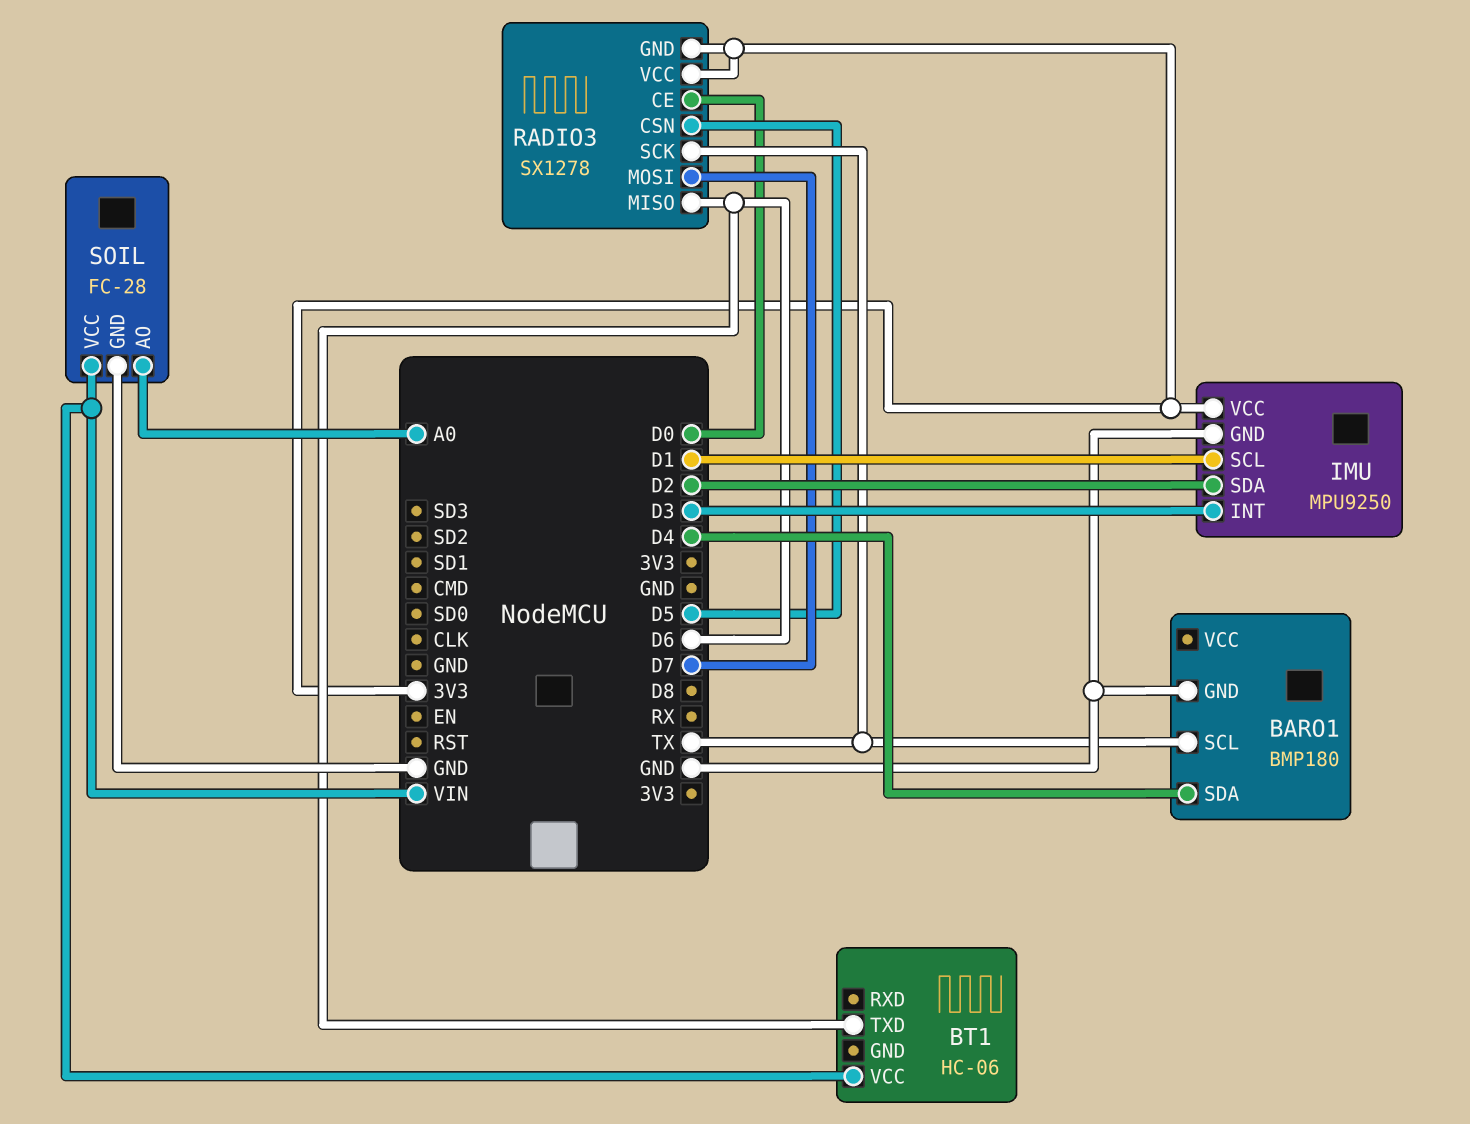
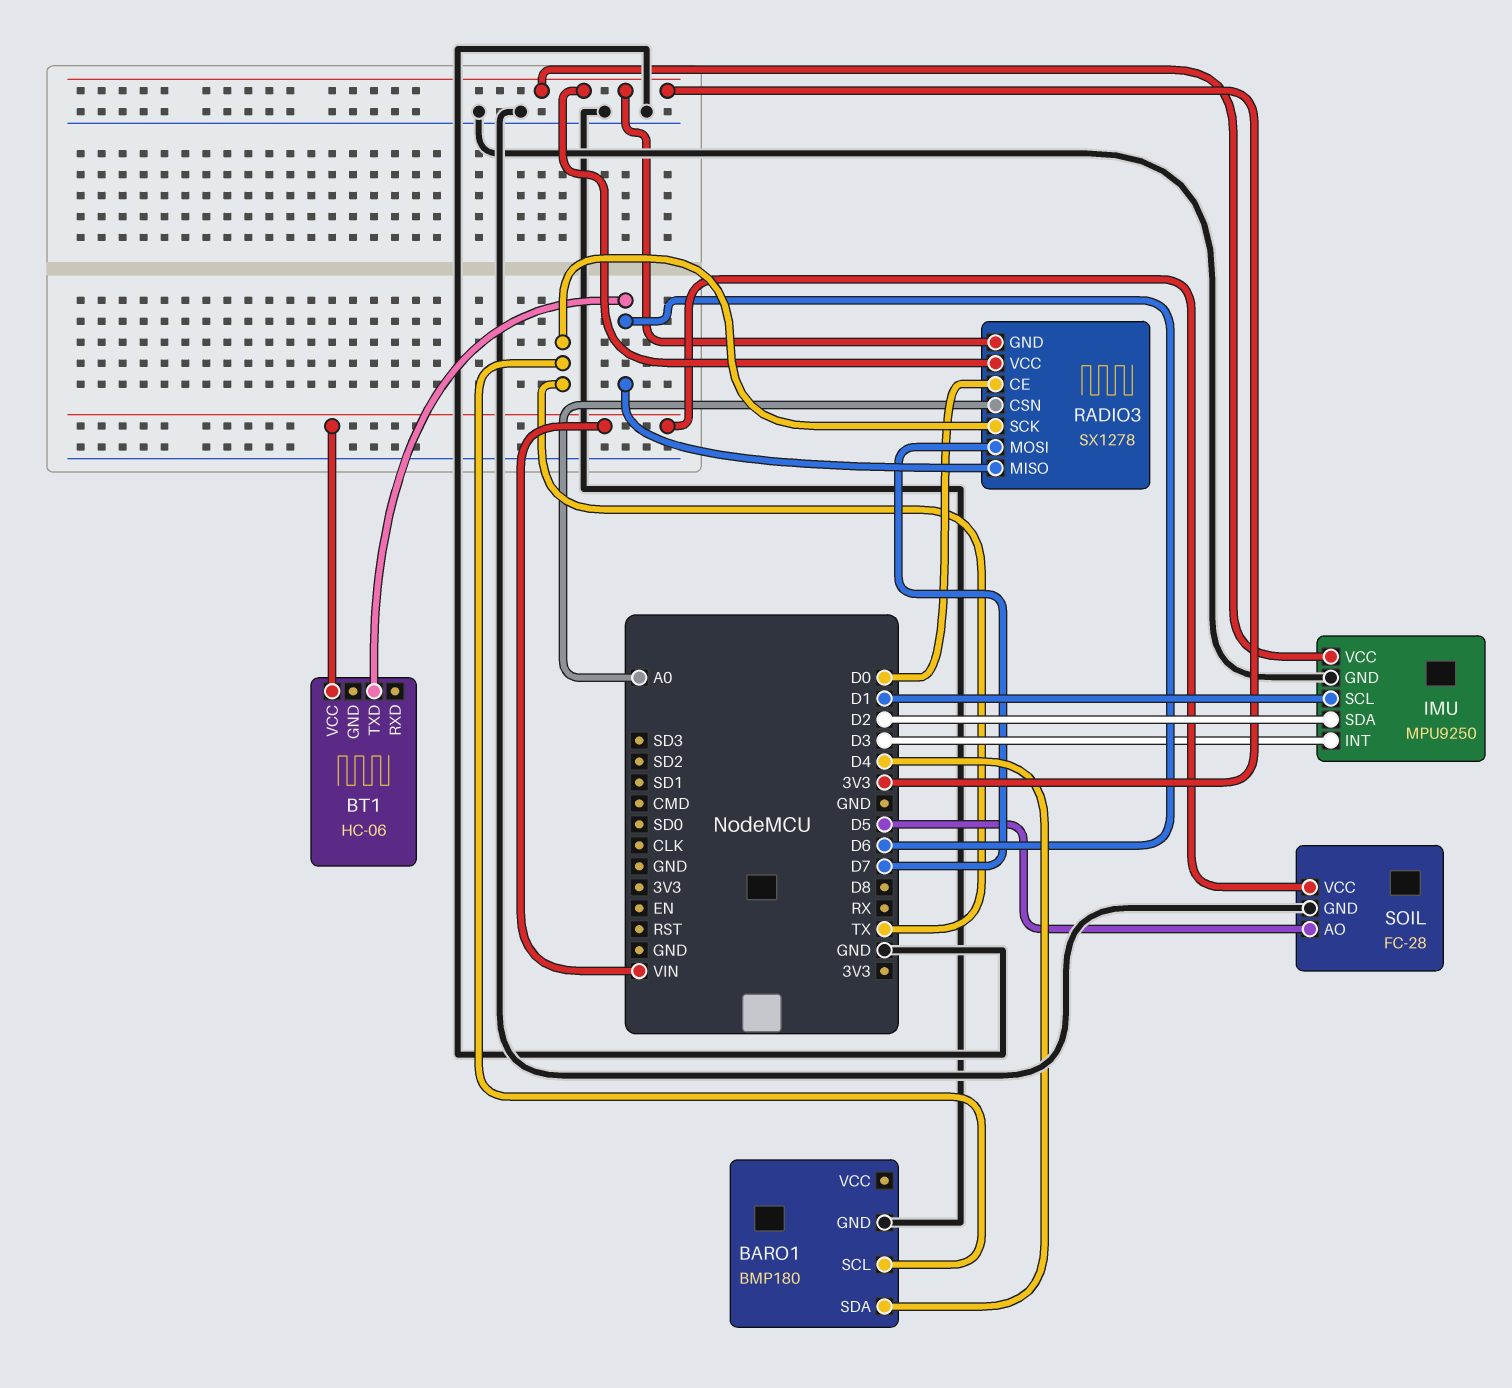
RADIO3 pin CSN: D5 -> A0
SOIL pin AO: A0 -> D5

